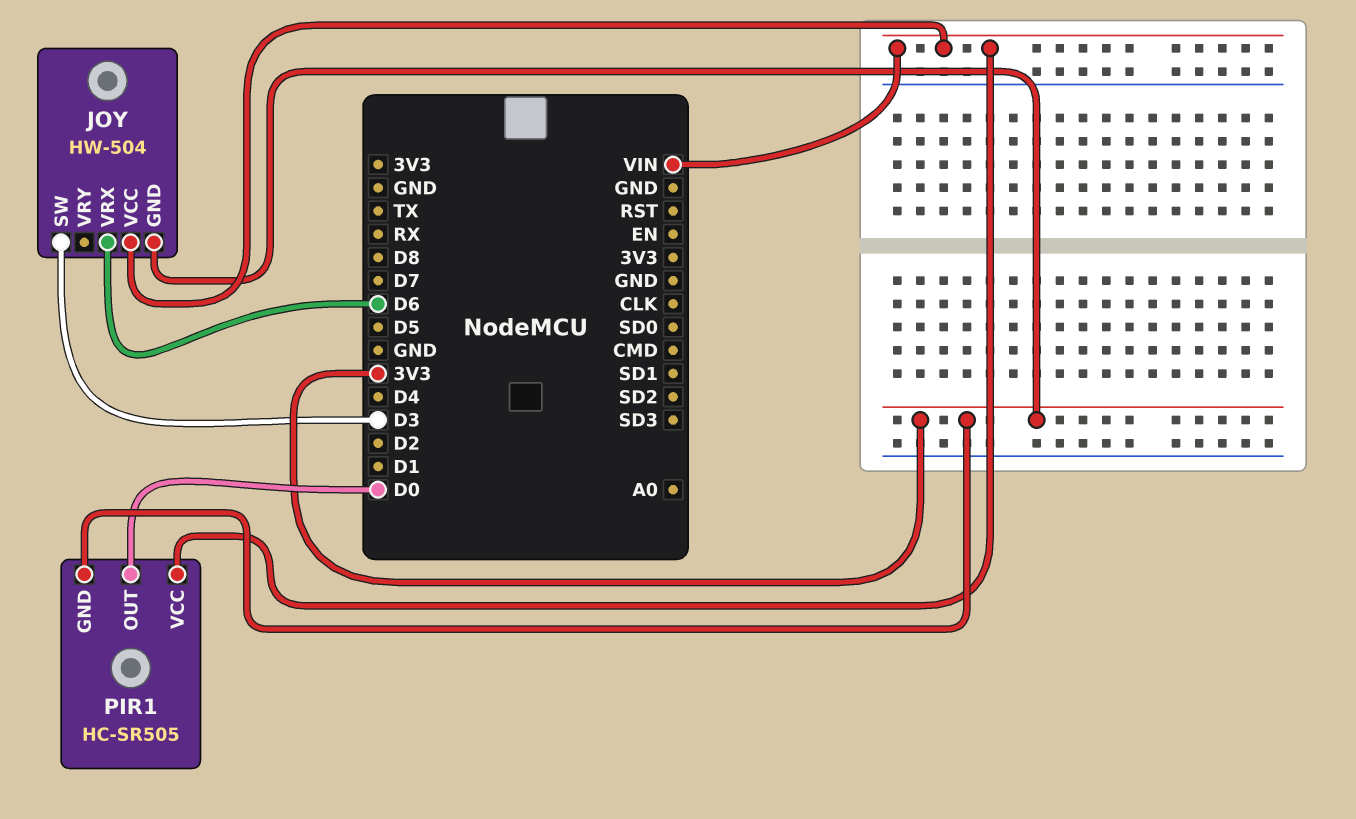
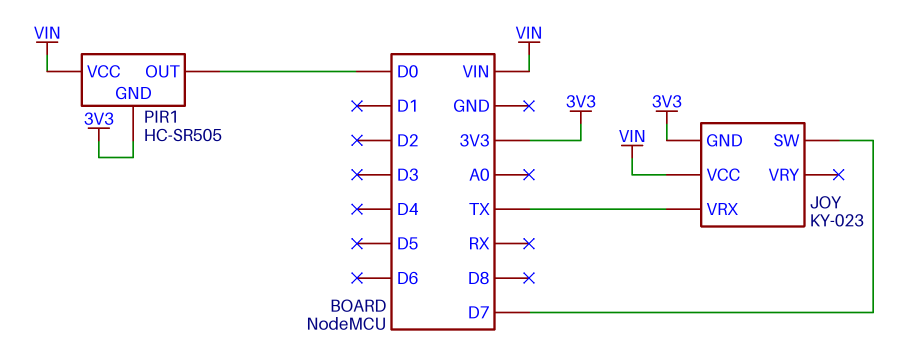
JOY: HW-504 -> KY-023
JOY pin SW: D3 -> D7
JOY pin VRX: D6 -> TX

